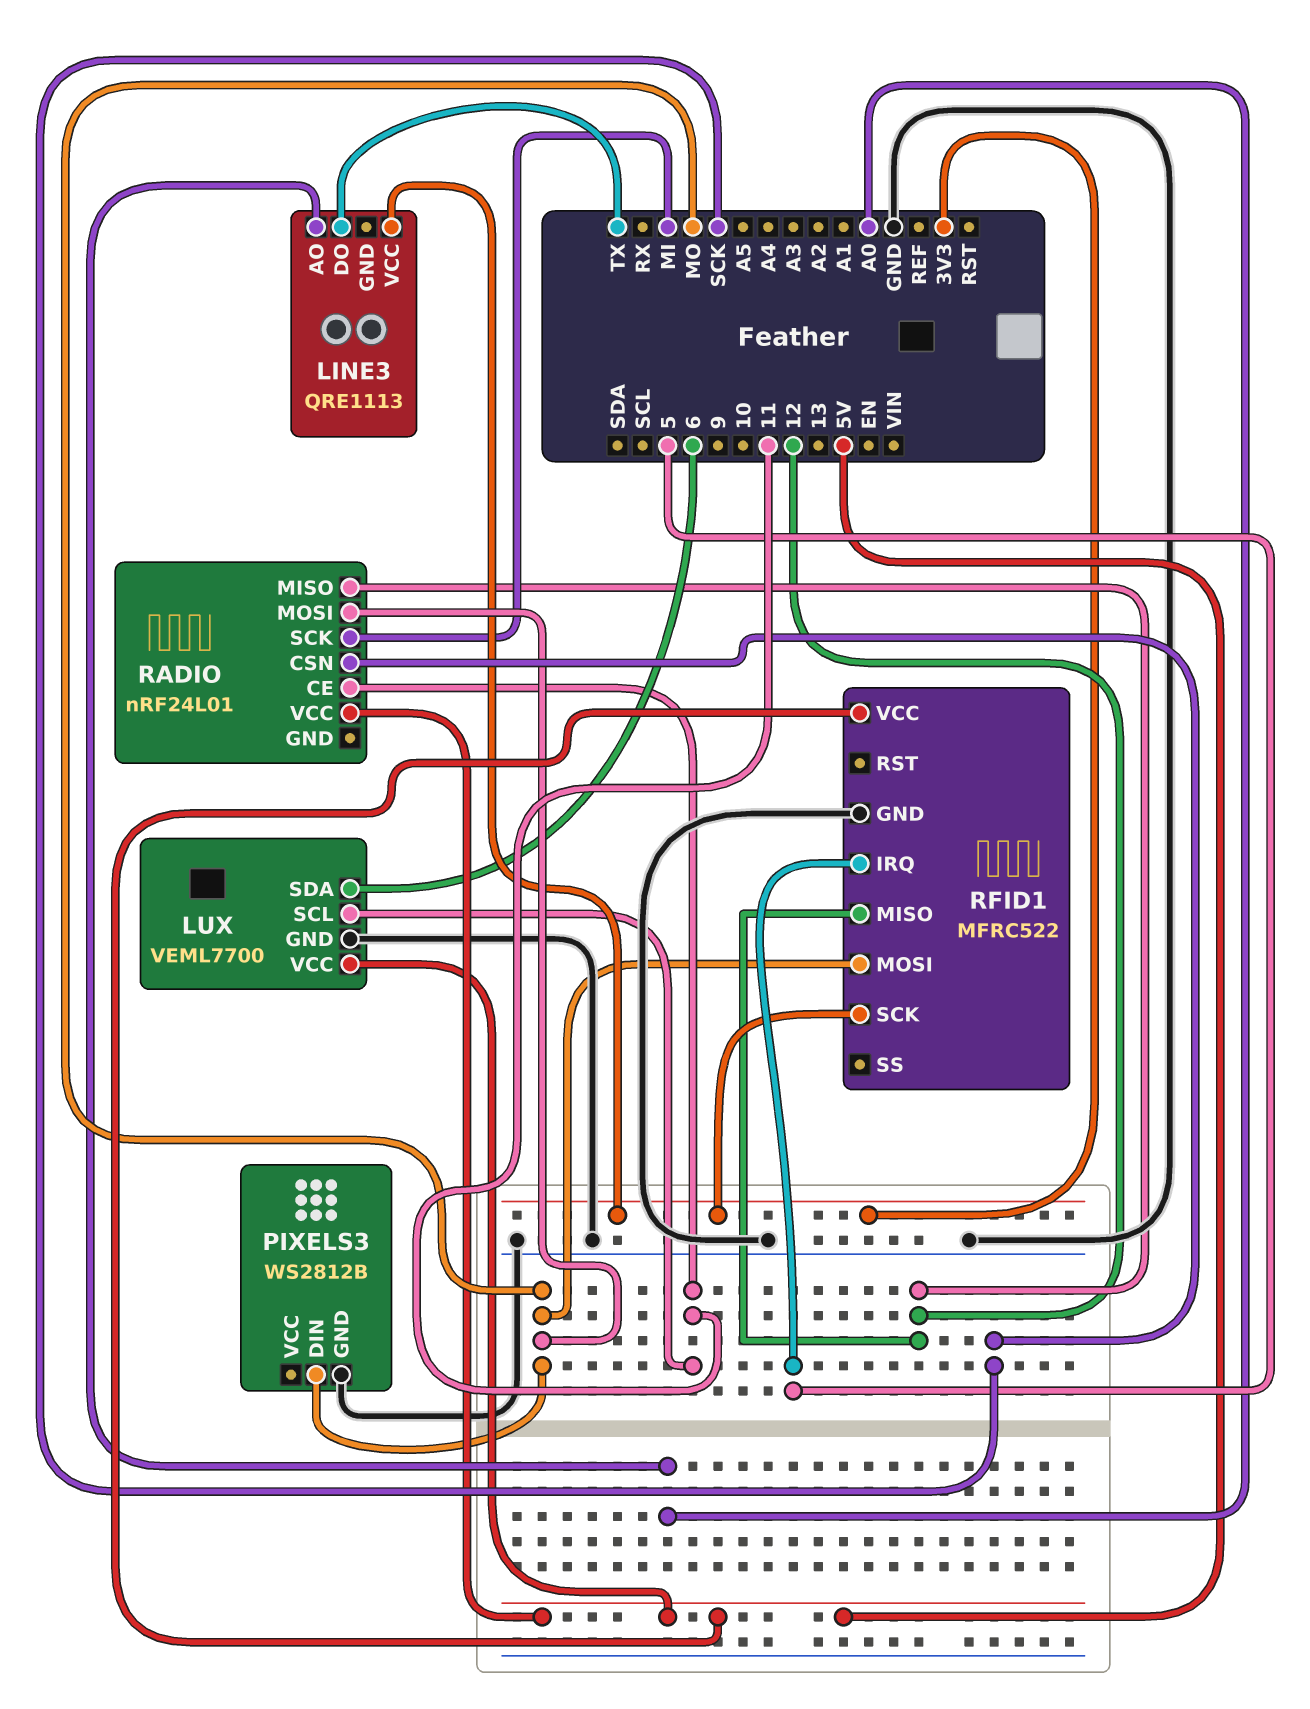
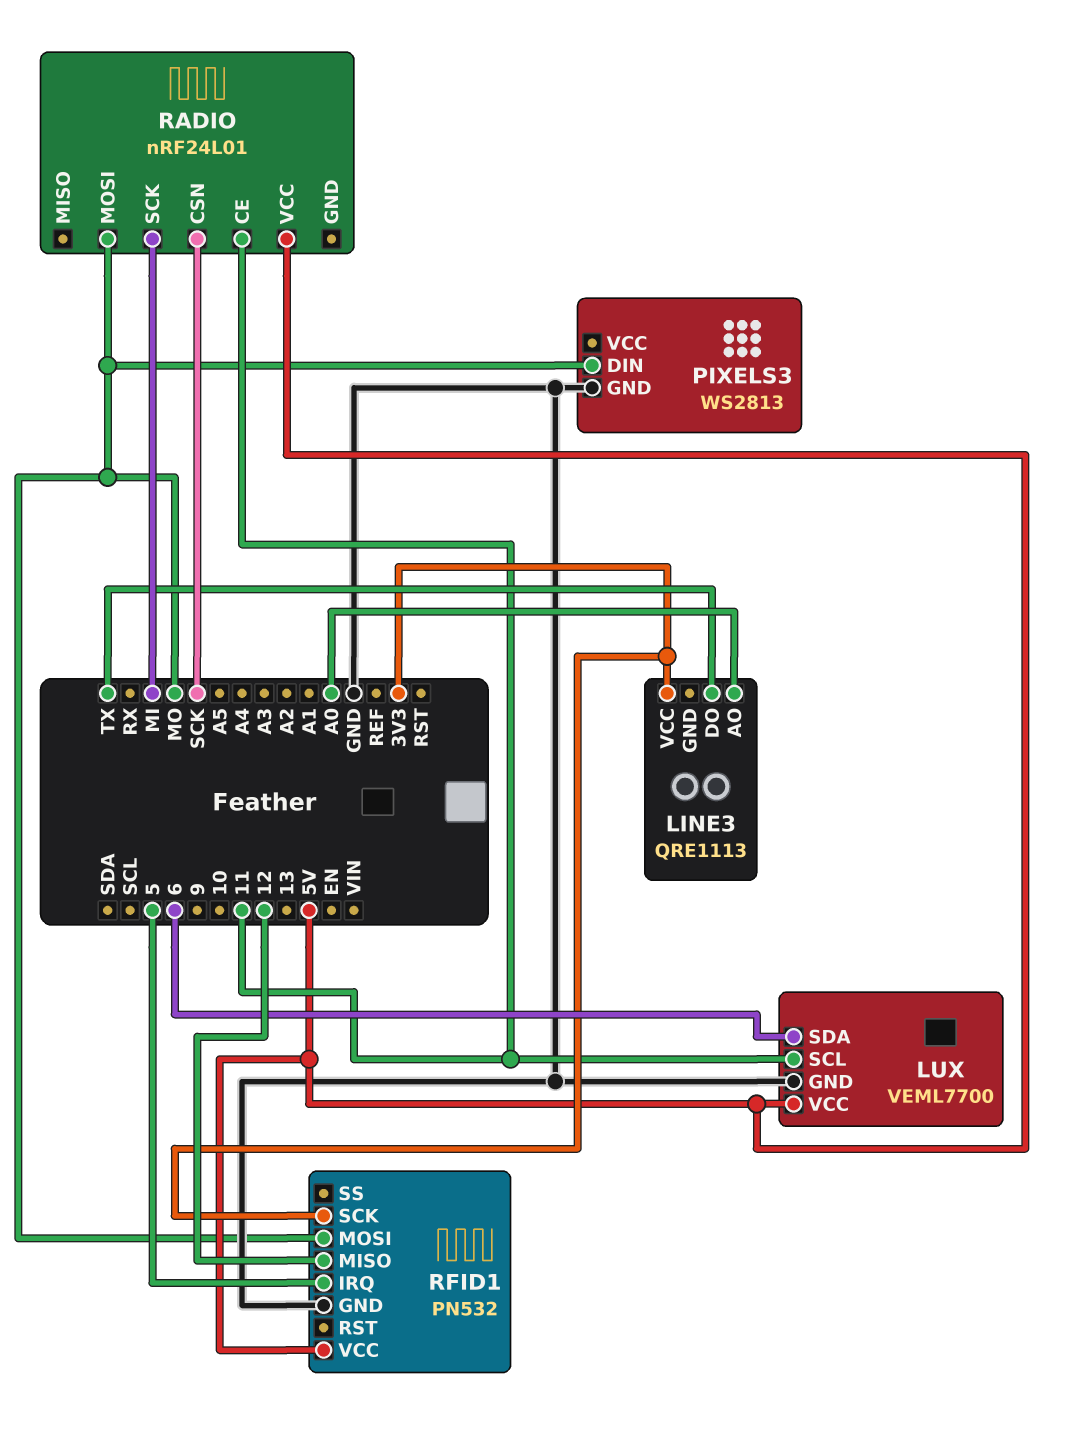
PIXELS3: WS2812B -> WS2813
RADIO pin MISO: 12 -> none
RFID1: MFRC522 -> PN532

